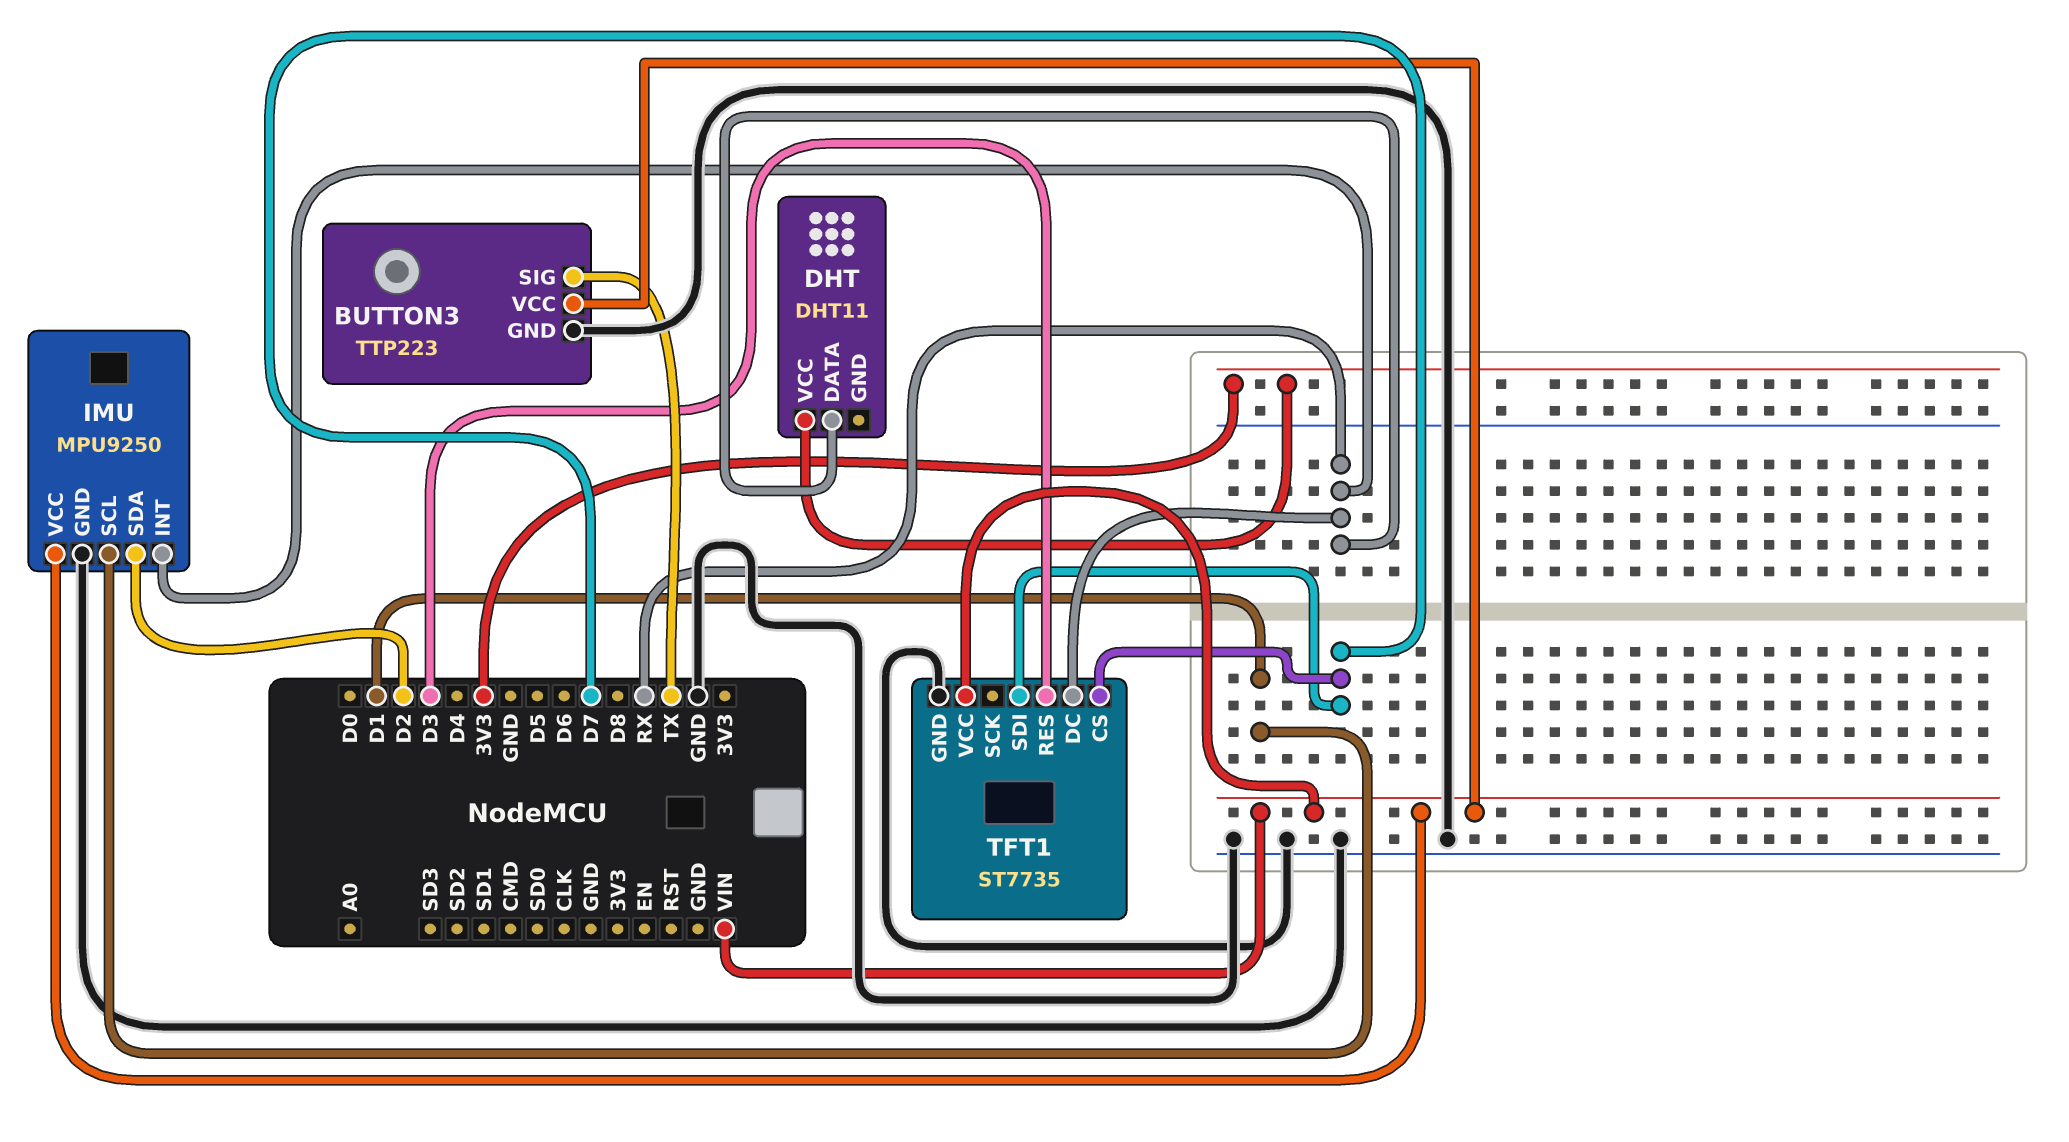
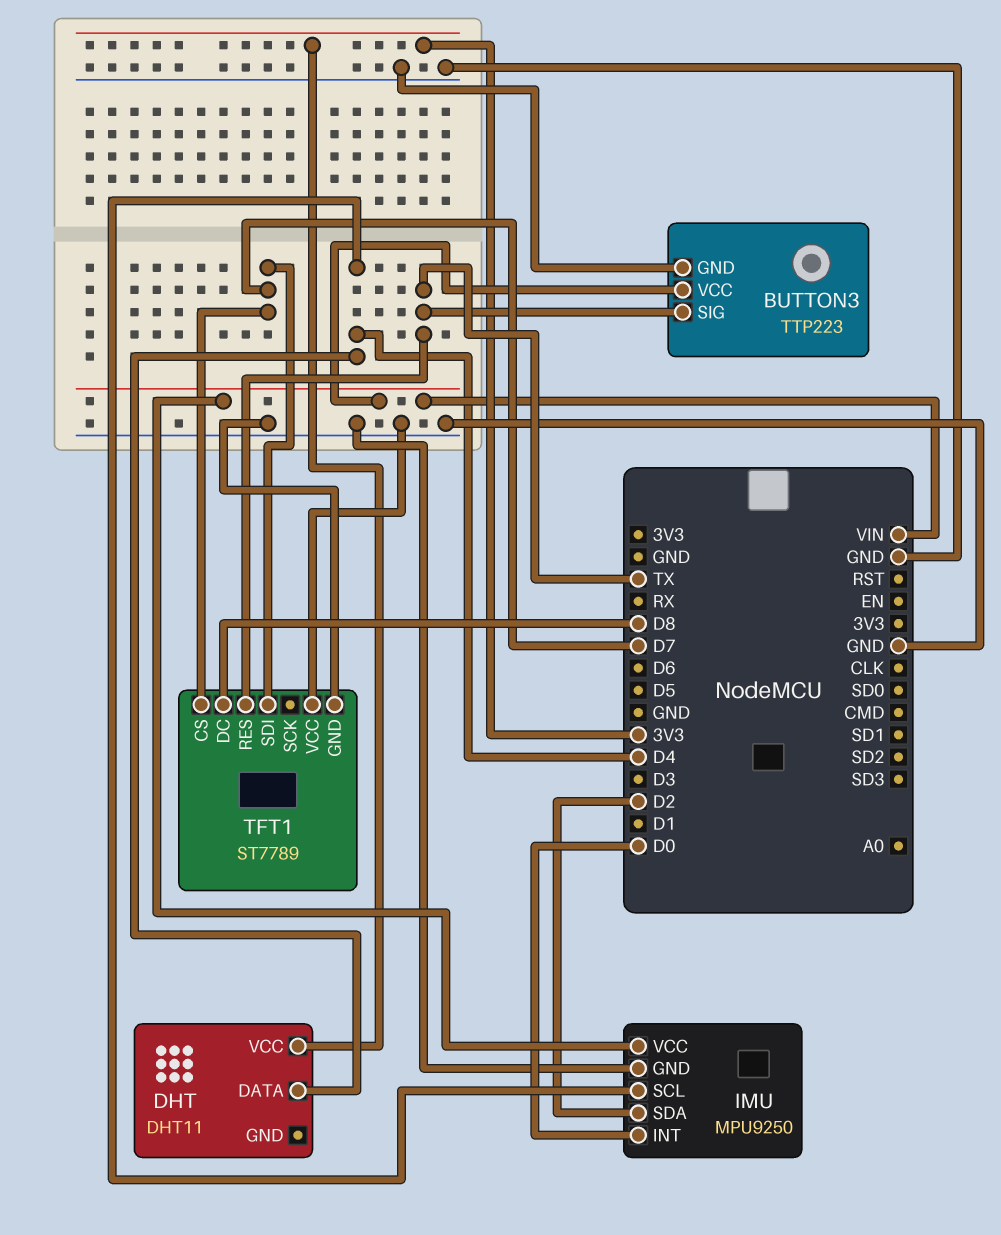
DHT pin DATA: RX -> D4
IMU pin INT: RX -> D0
IMU pin SCL: D1 -> D4
TFT1: ST7735 -> ST7789
TFT1 pin DC: RX -> D8
TFT1 pin RES: D3 -> TX
TFT1 pin VCC: VIN -> GND

